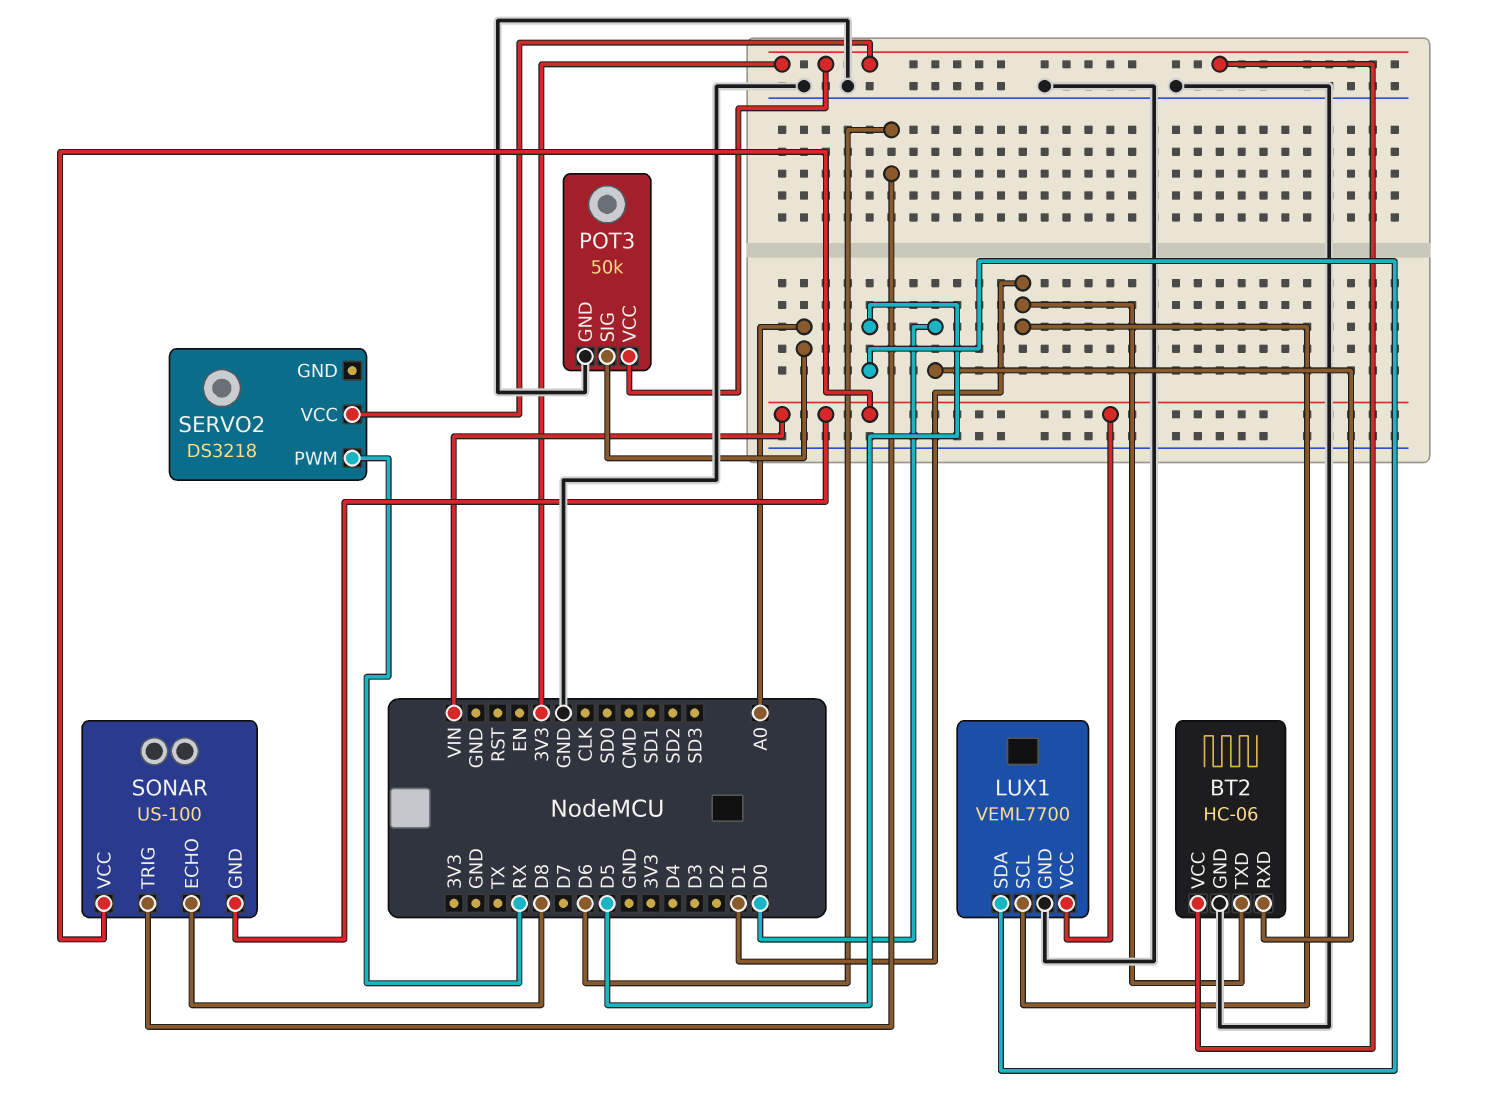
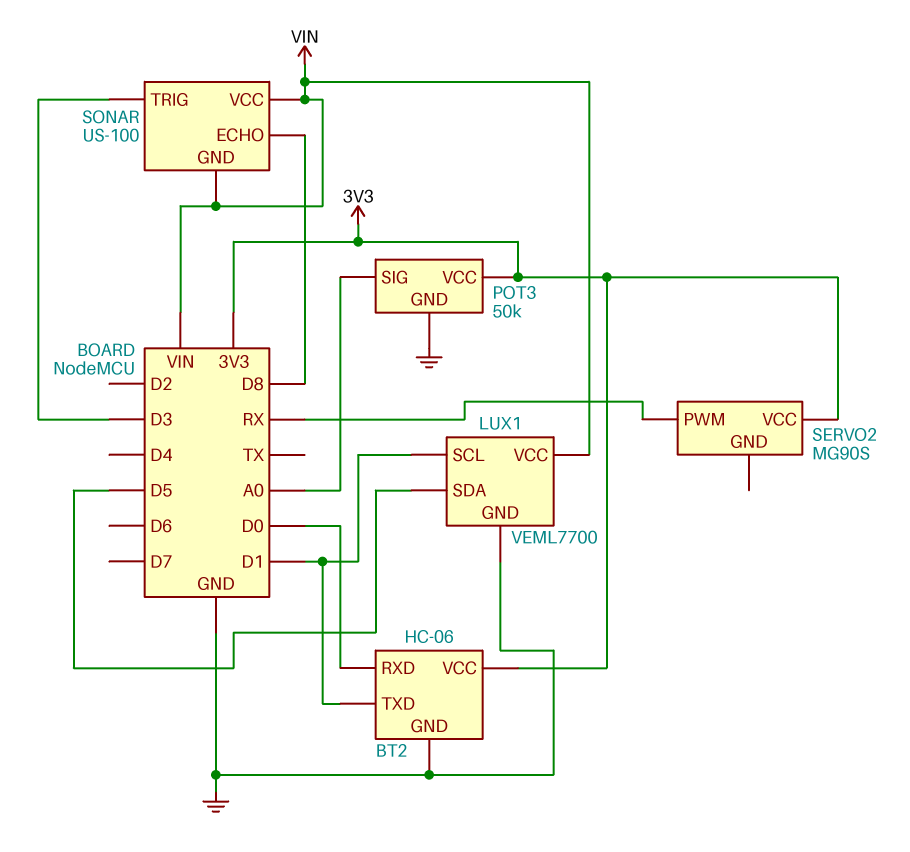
SERVO2: DS3218 -> MG90S
SONAR pin TRIG: D6 -> D3

